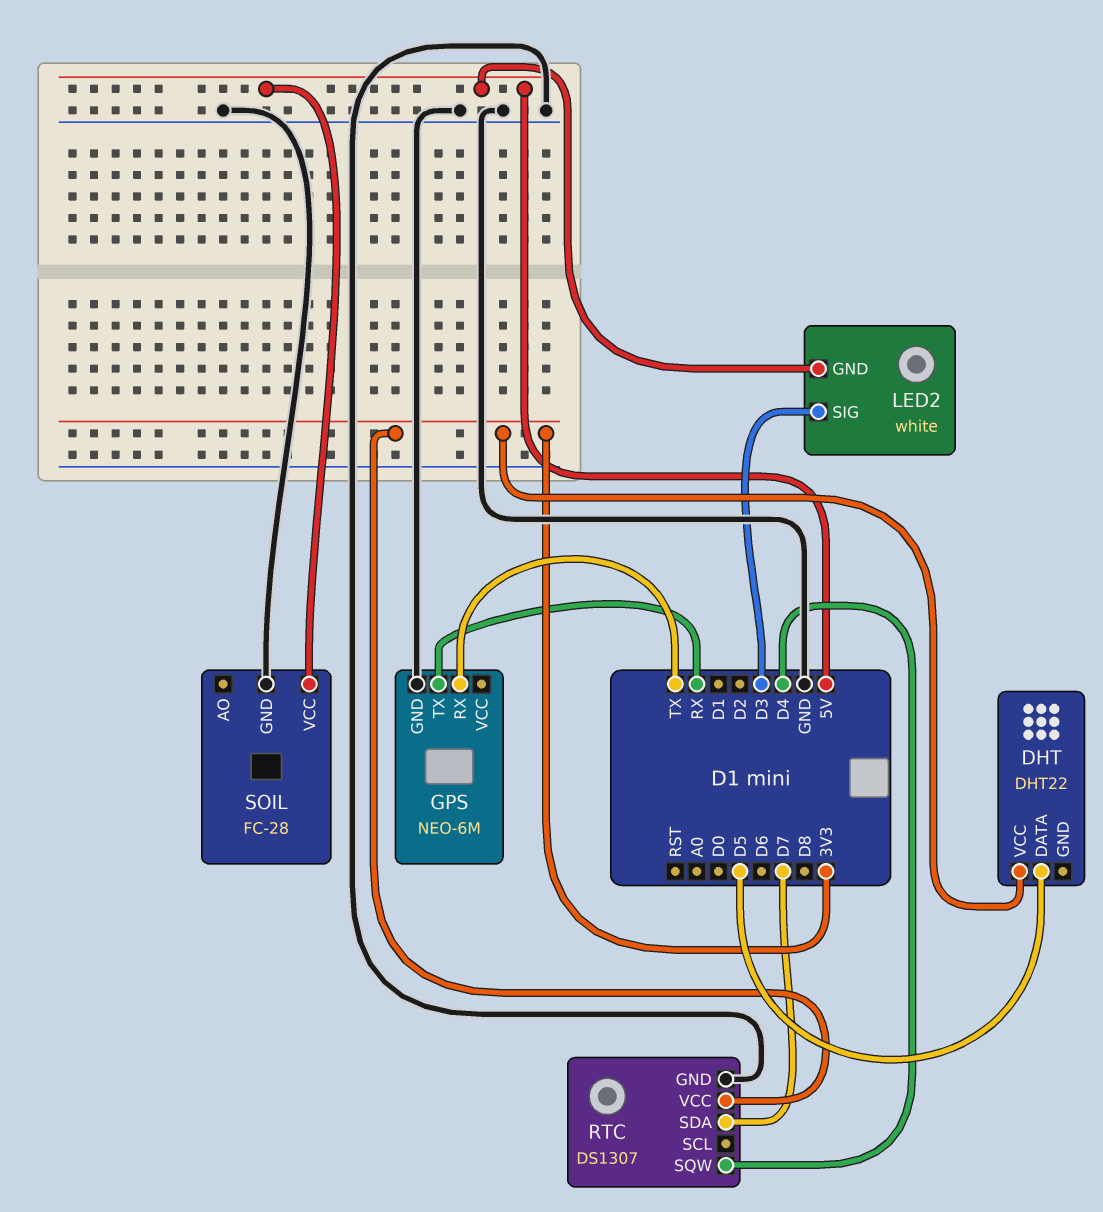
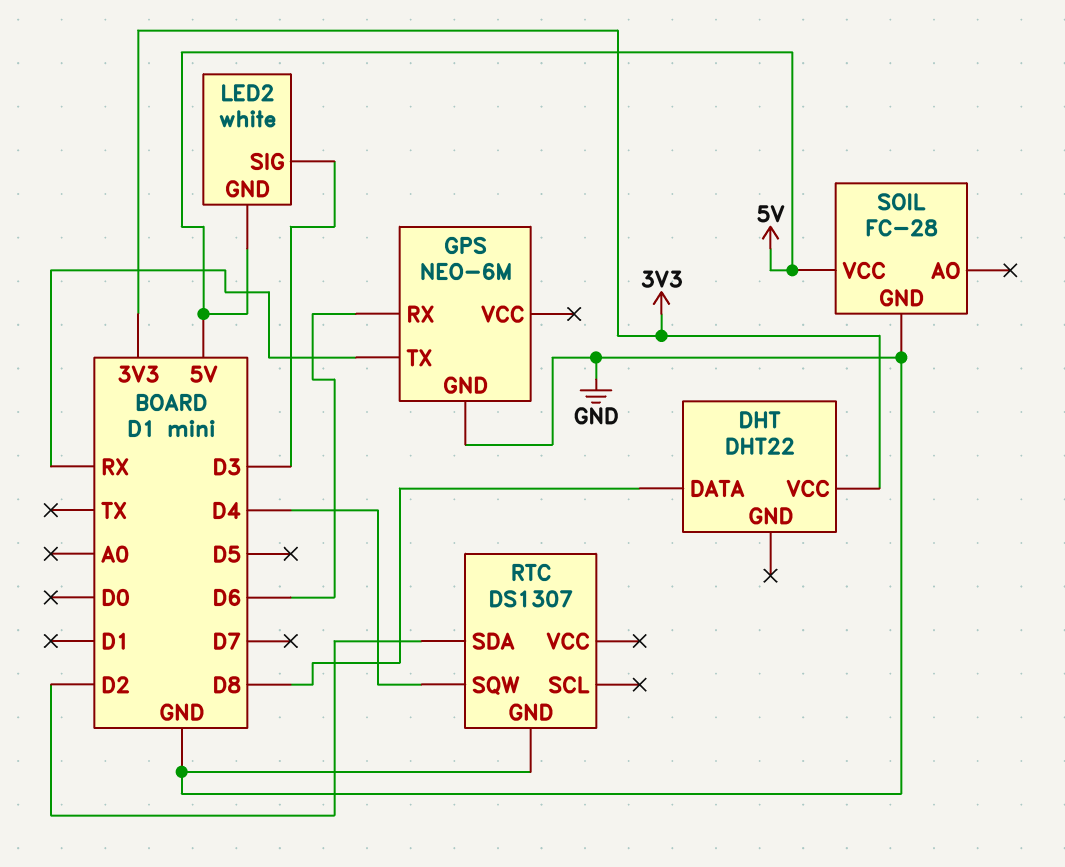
DHT pin DATA: D5 -> D8
GPS pin RX: TX -> D6
RTC pin SDA: D7 -> D2
RTC pin VCC: 3V3 -> none

